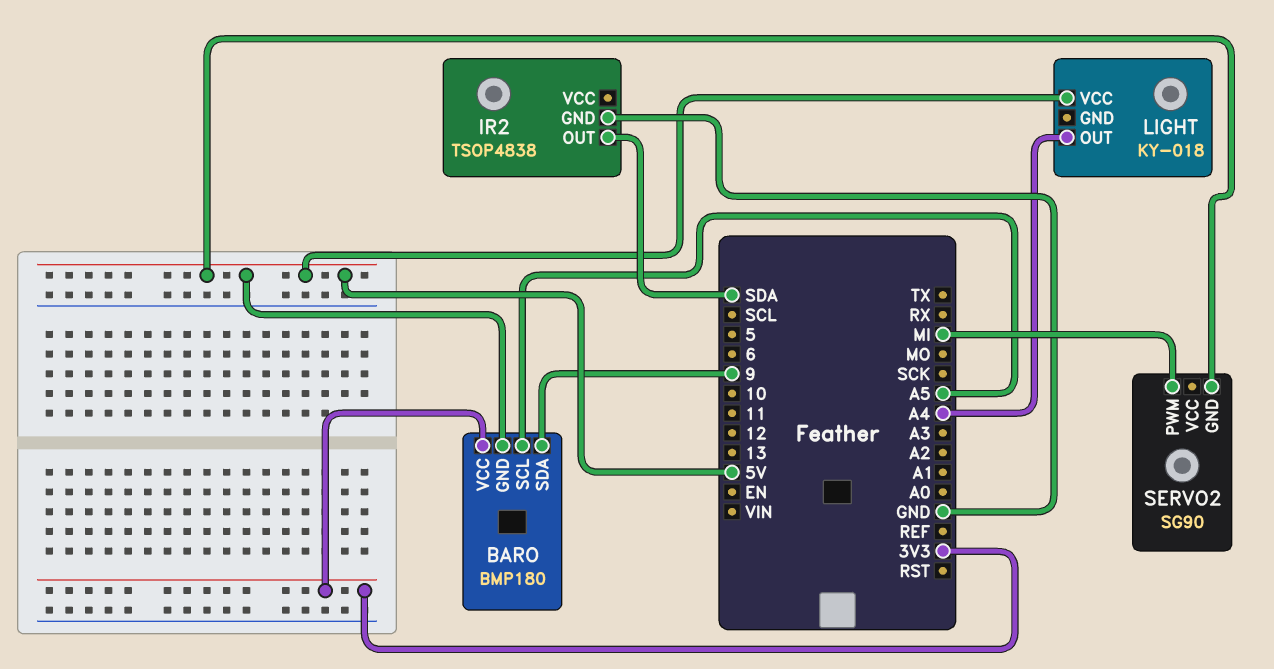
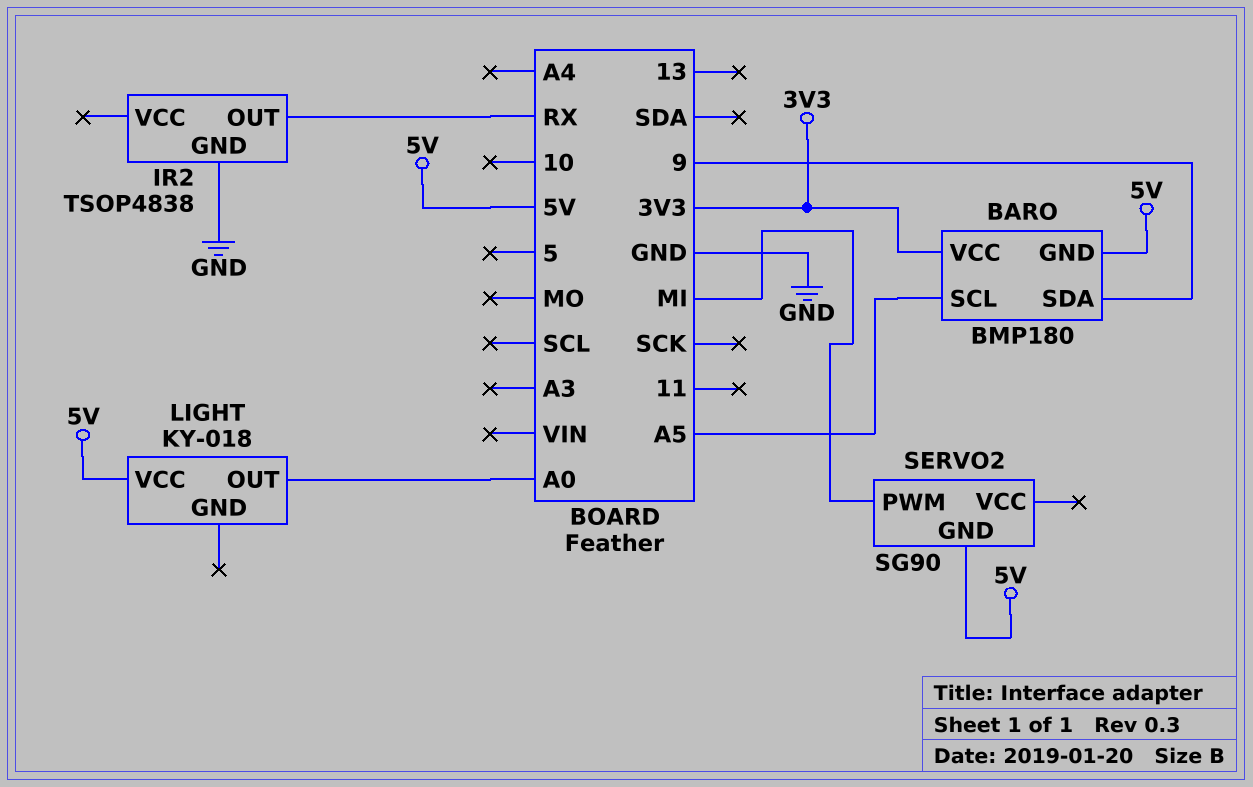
IR2 pin OUT: SDA -> RX
LIGHT pin OUT: A4 -> A0

